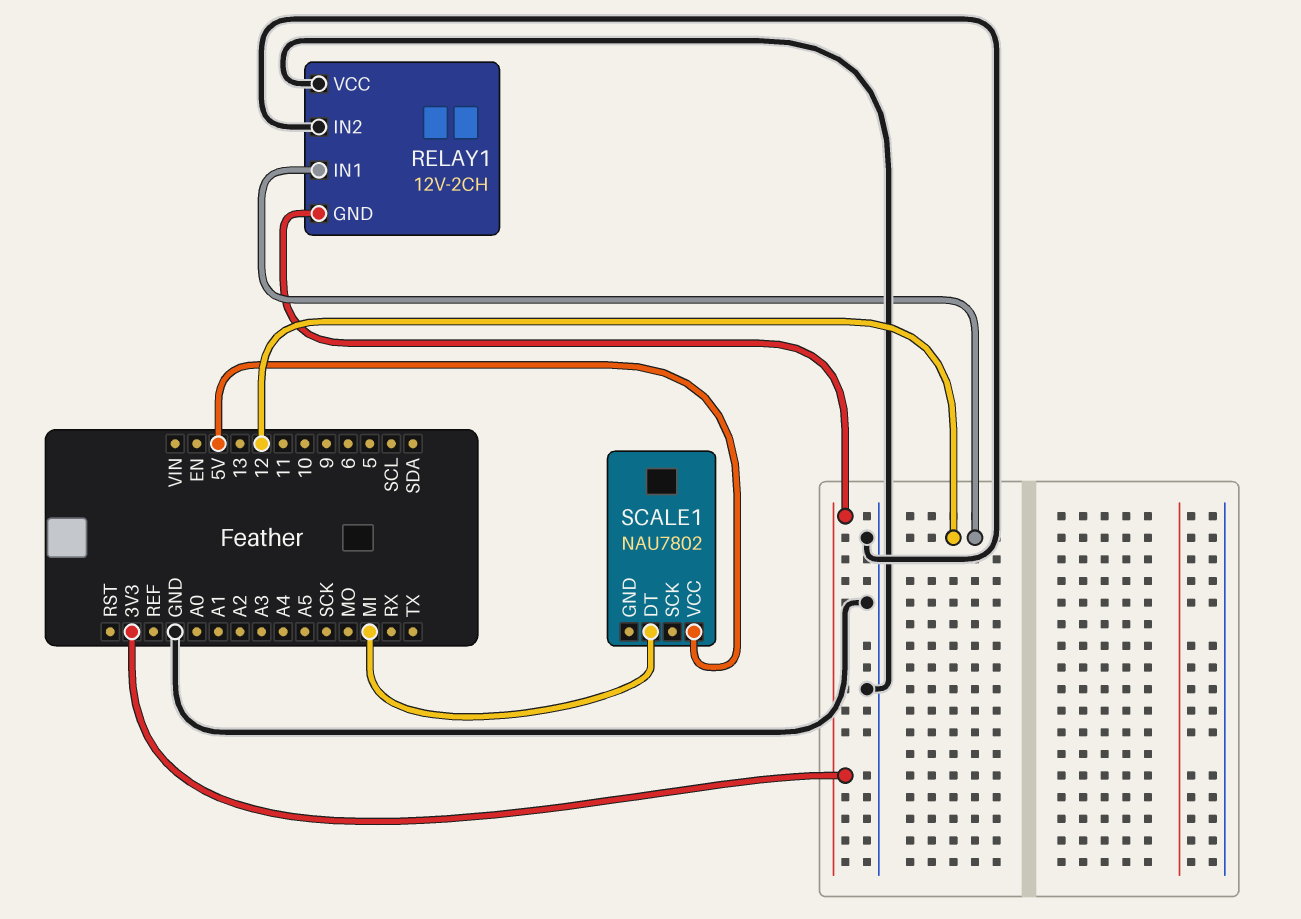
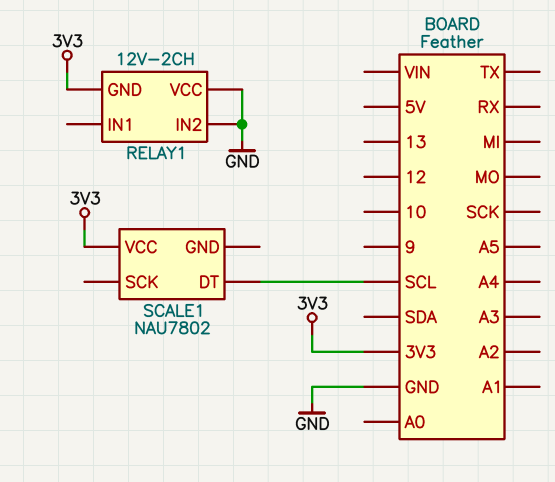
RELAY1 pin IN1: 12 -> none
SCALE1 pin DT: MI -> SCL
SCALE1 pin VCC: 5V -> 3V3

